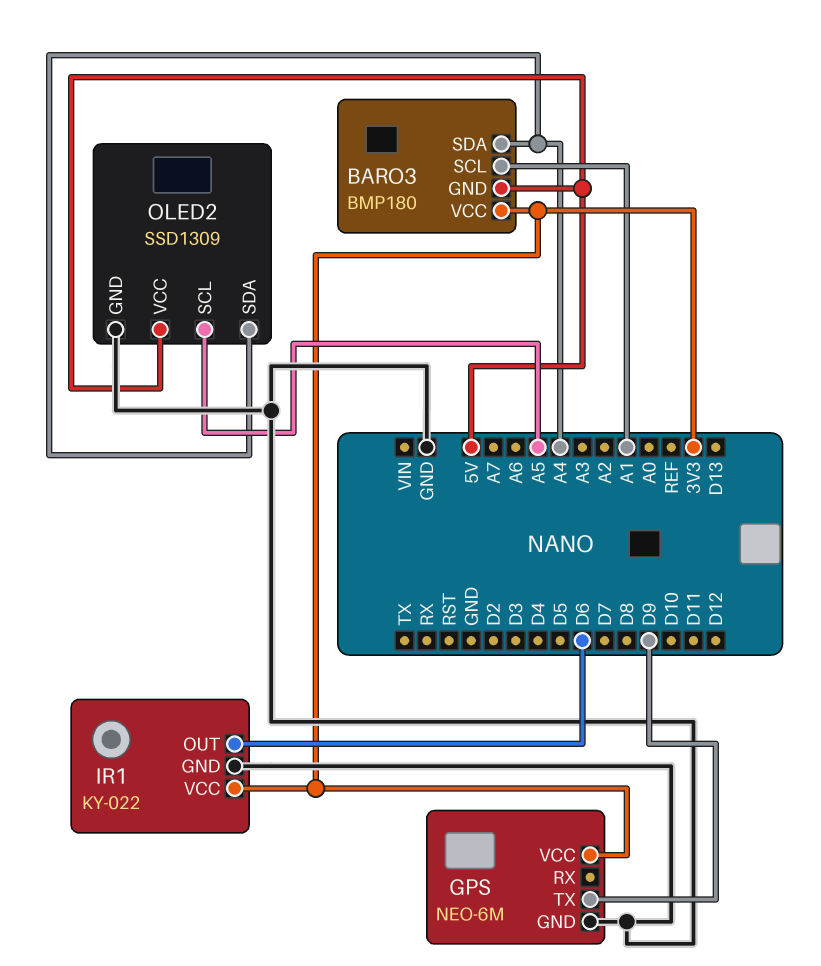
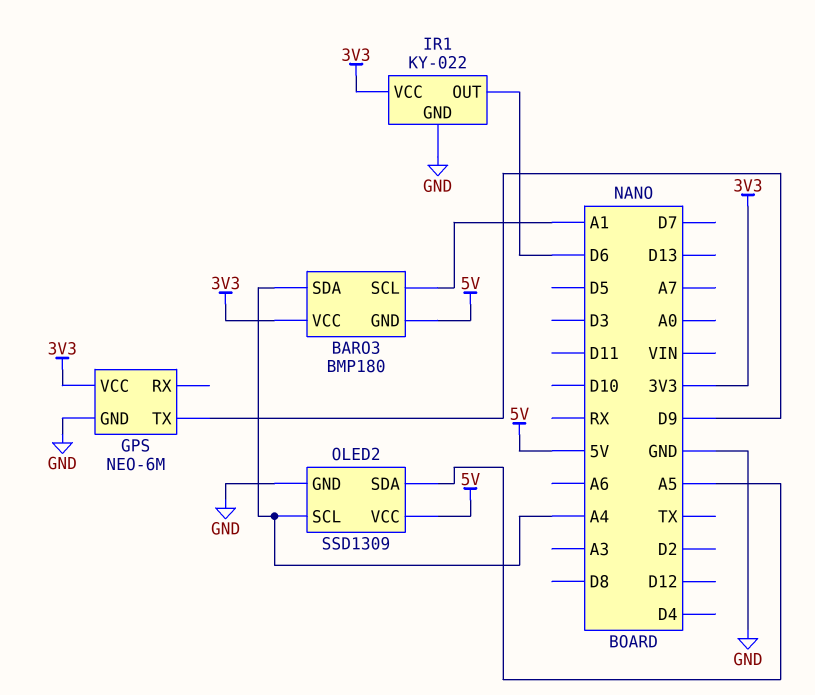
OLED2 pin SCL: A5 -> A4
OLED2 pin SDA: A4 -> A5

